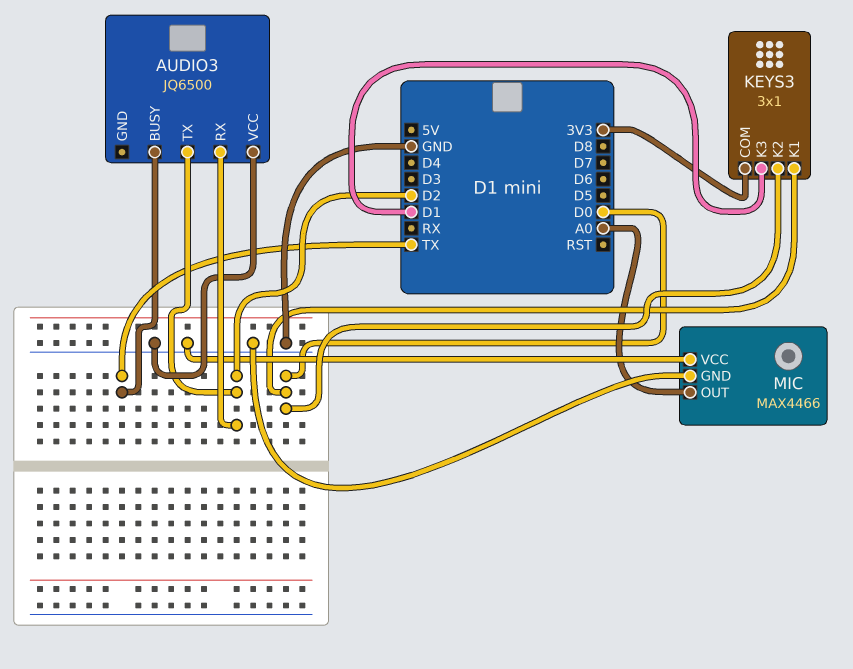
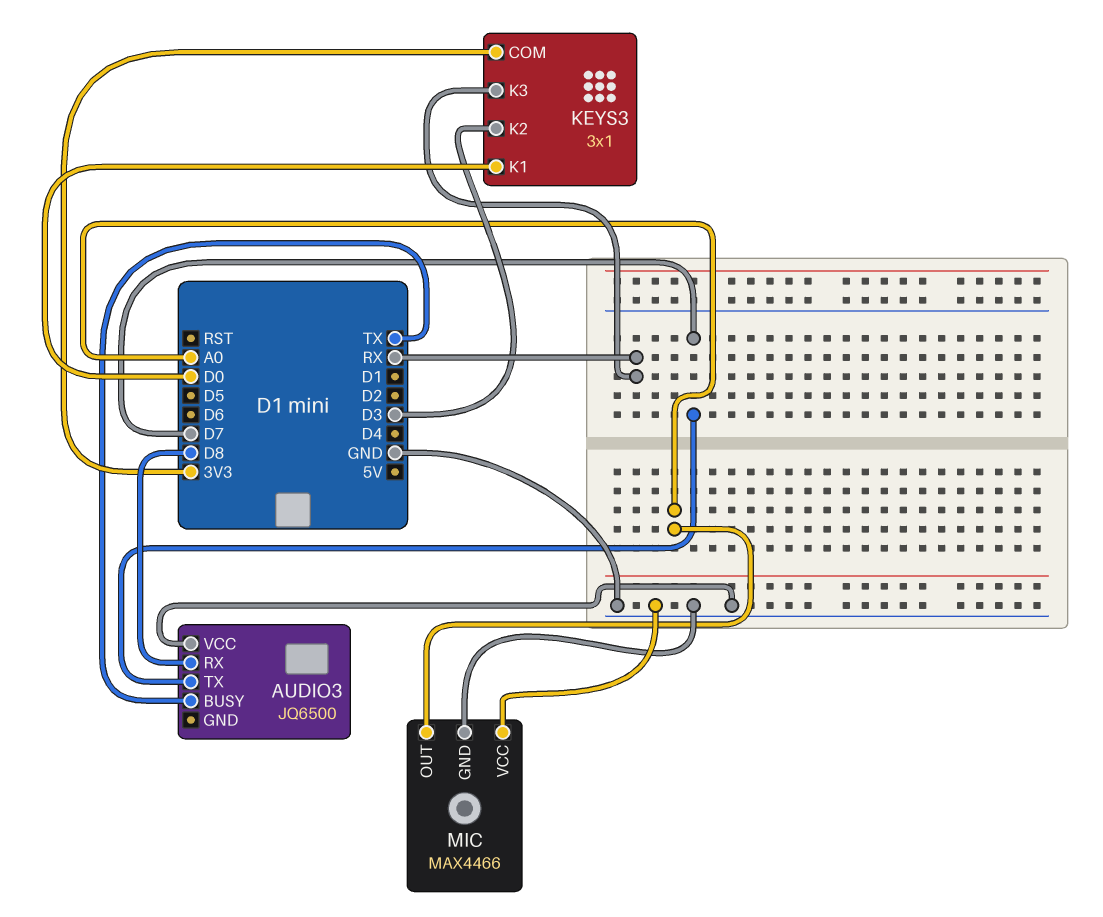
AUDIO3 pin RX: D2 -> D8
AUDIO3 pin TX: D2 -> D7
KEYS3 pin K2: D0 -> D3
KEYS3 pin K3: D1 -> RX

